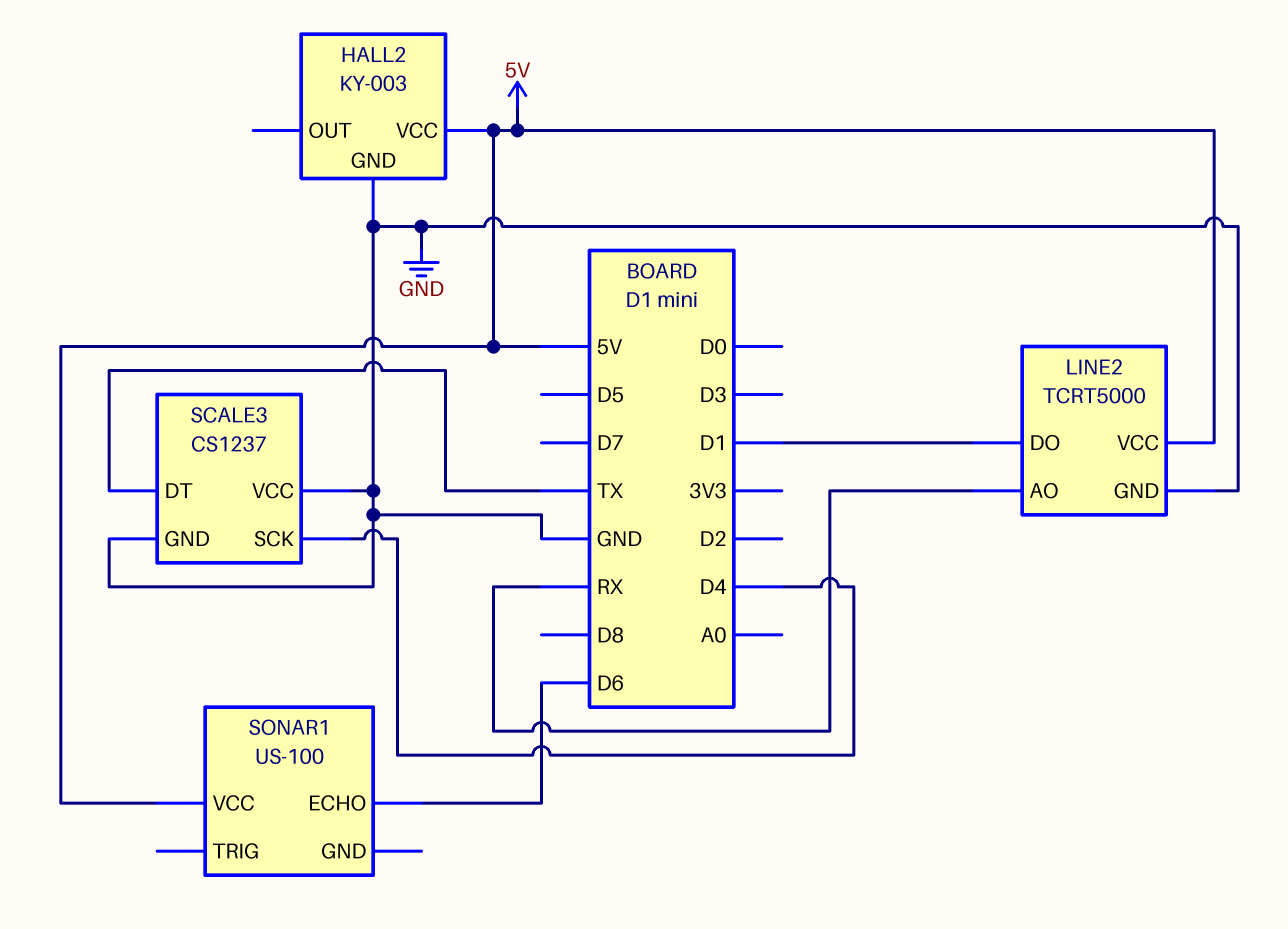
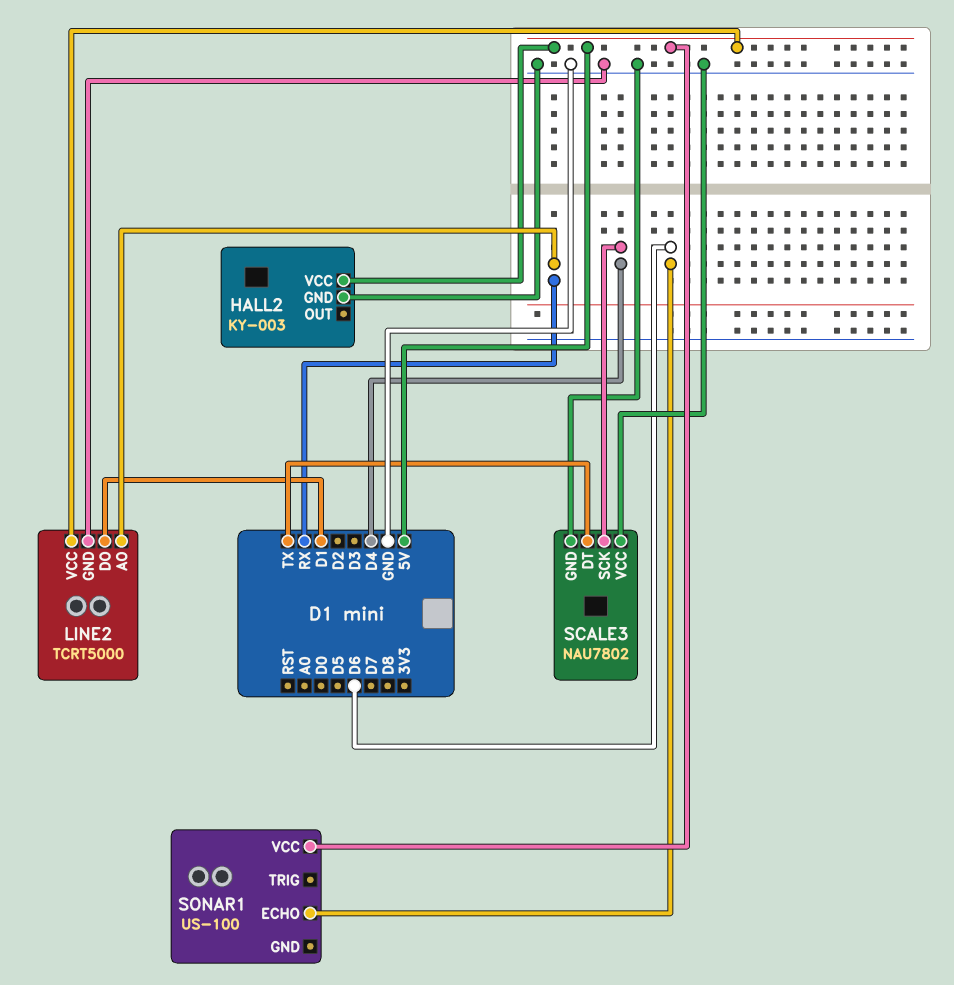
SCALE3: CS1237 -> NAU7802

